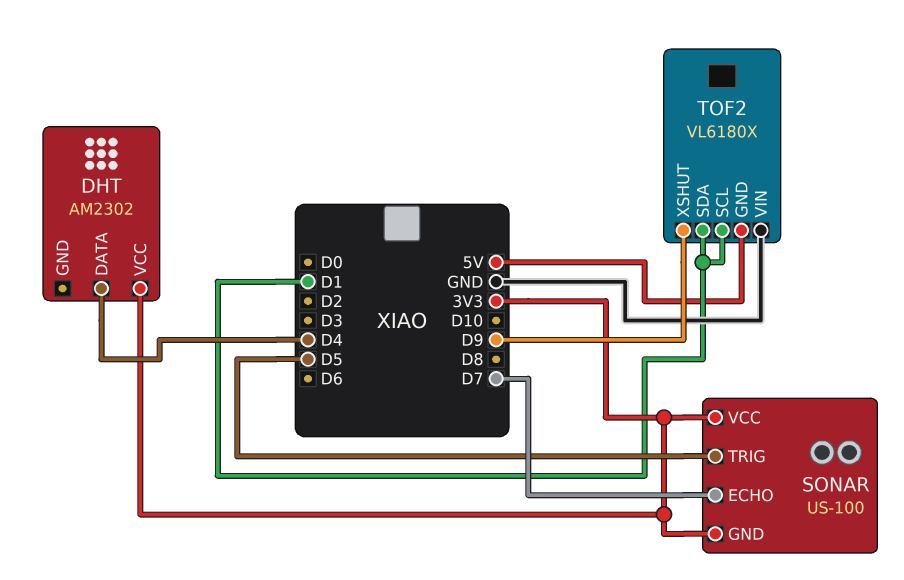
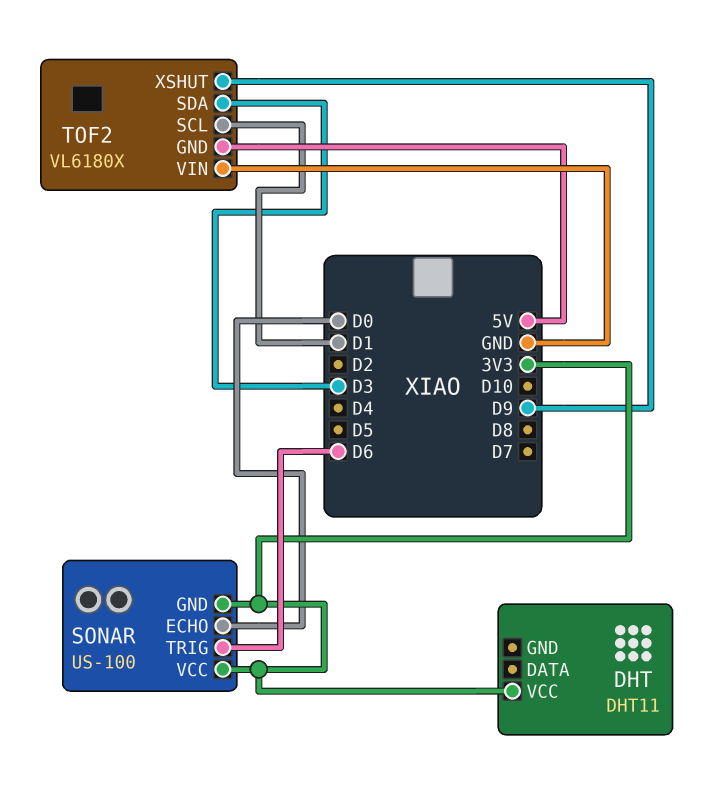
DHT: AM2302 -> DHT11
DHT pin DATA: D4 -> none
SONAR pin ECHO: D7 -> D0
SONAR pin TRIG: D5 -> D6
TOF2 pin SDA: D1 -> D3

